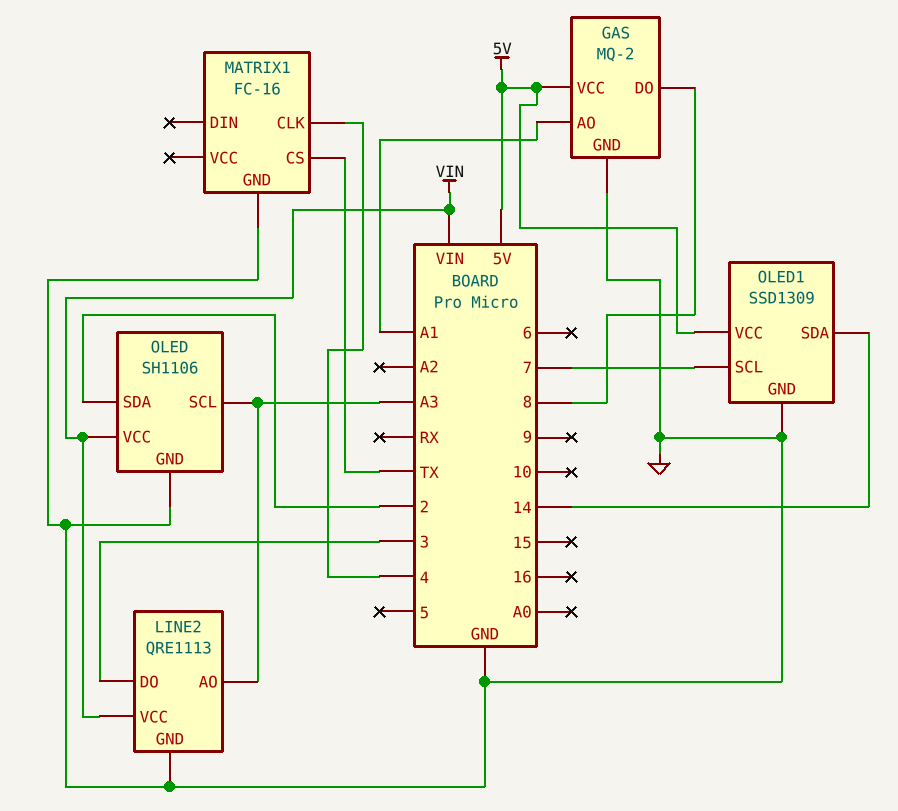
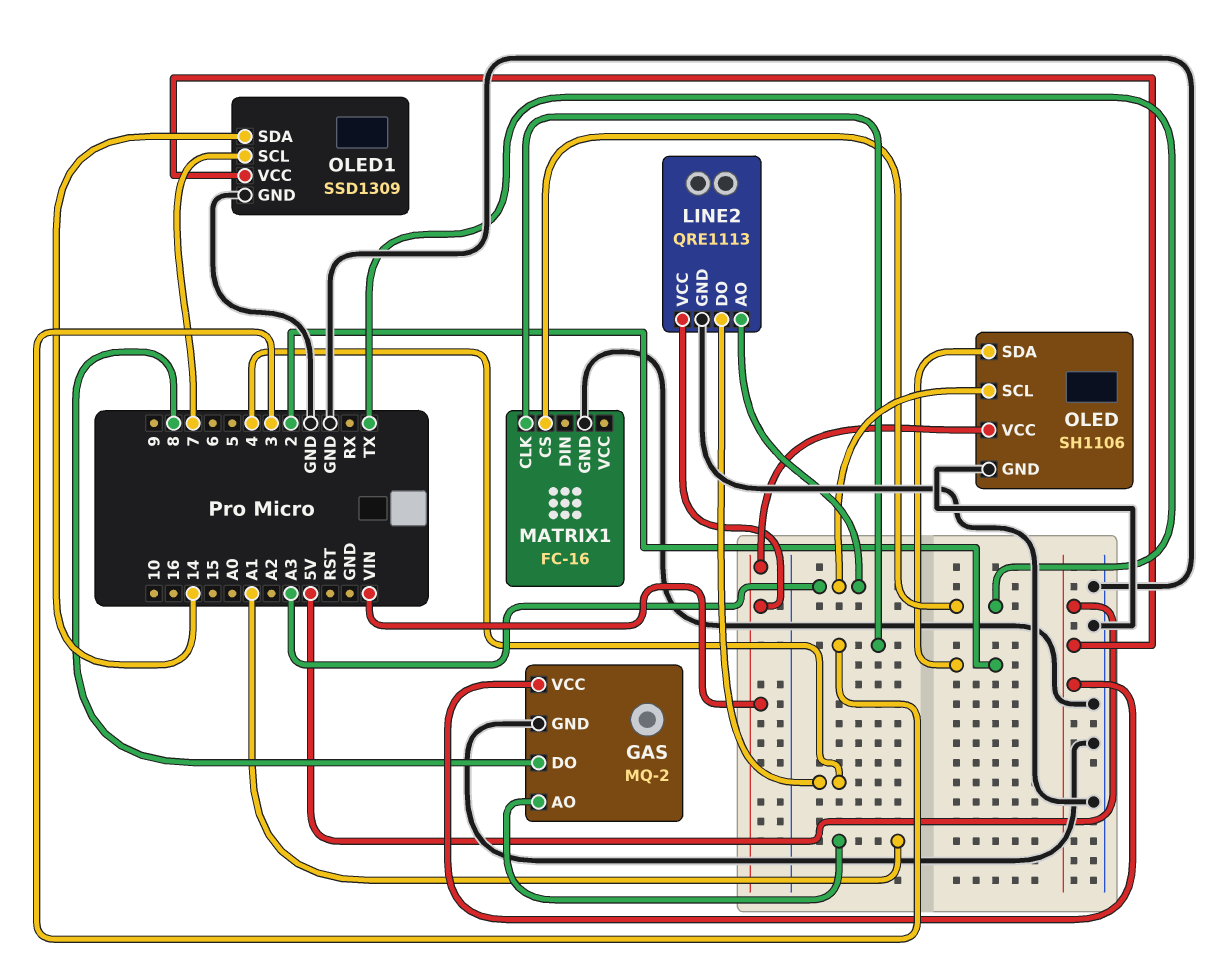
LINE2 pin DO: 3 -> 4
MATRIX1 pin CLK: 4 -> 3

